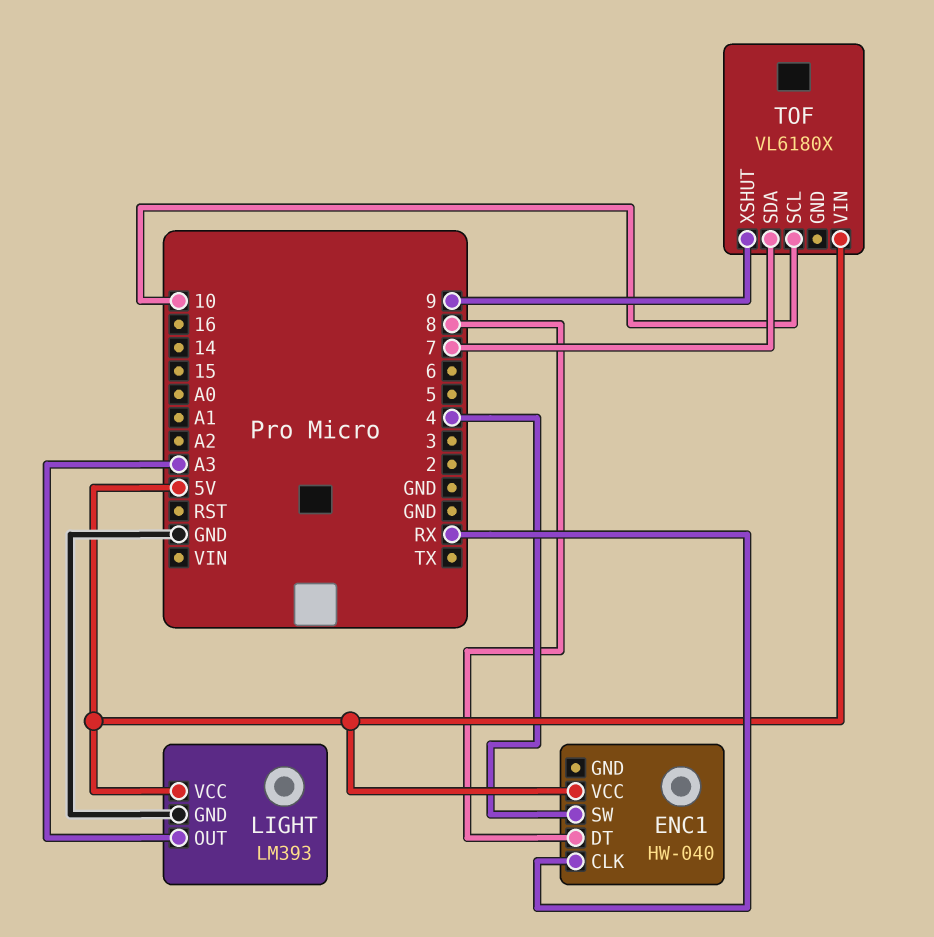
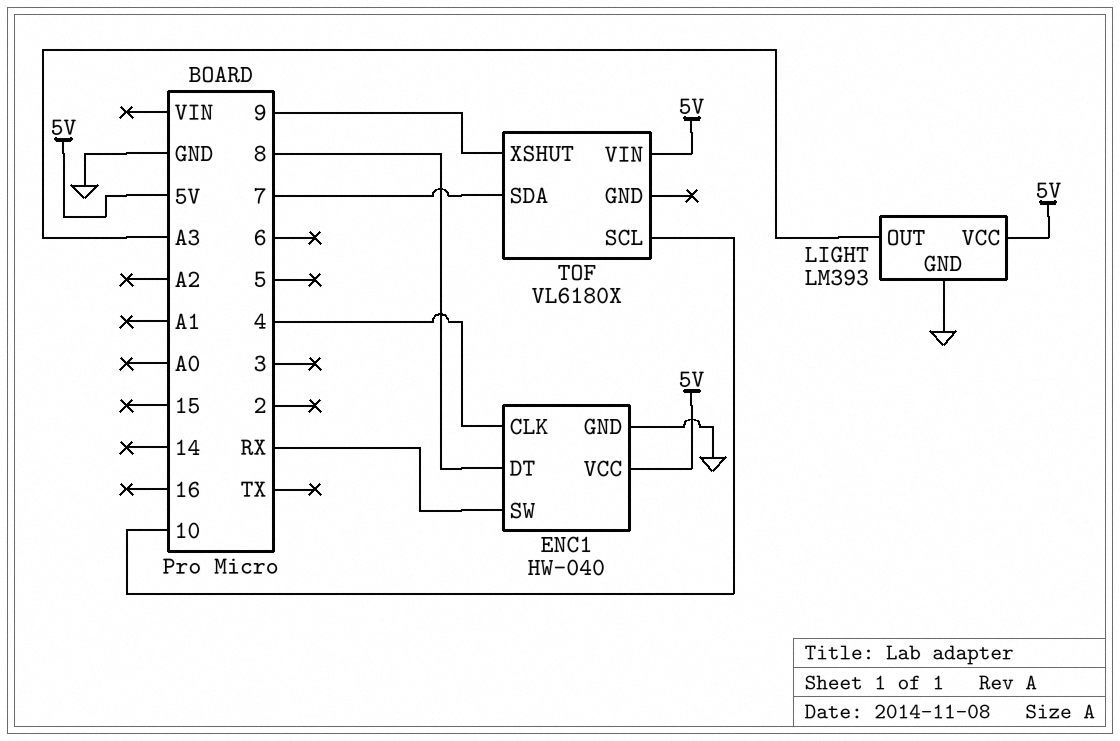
ENC1 pin CLK: RX -> 4
ENC1 pin GND: none -> GND
ENC1 pin SW: 4 -> RX

